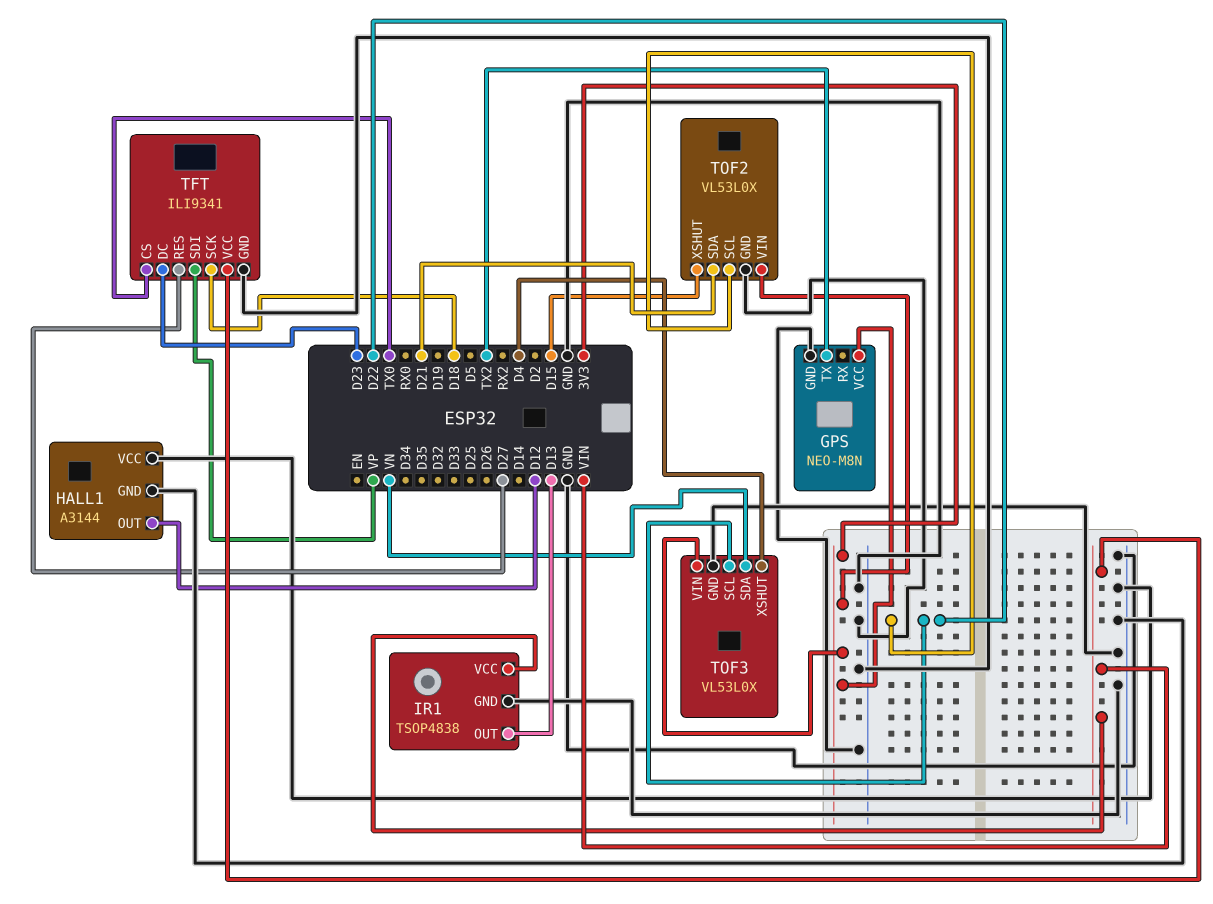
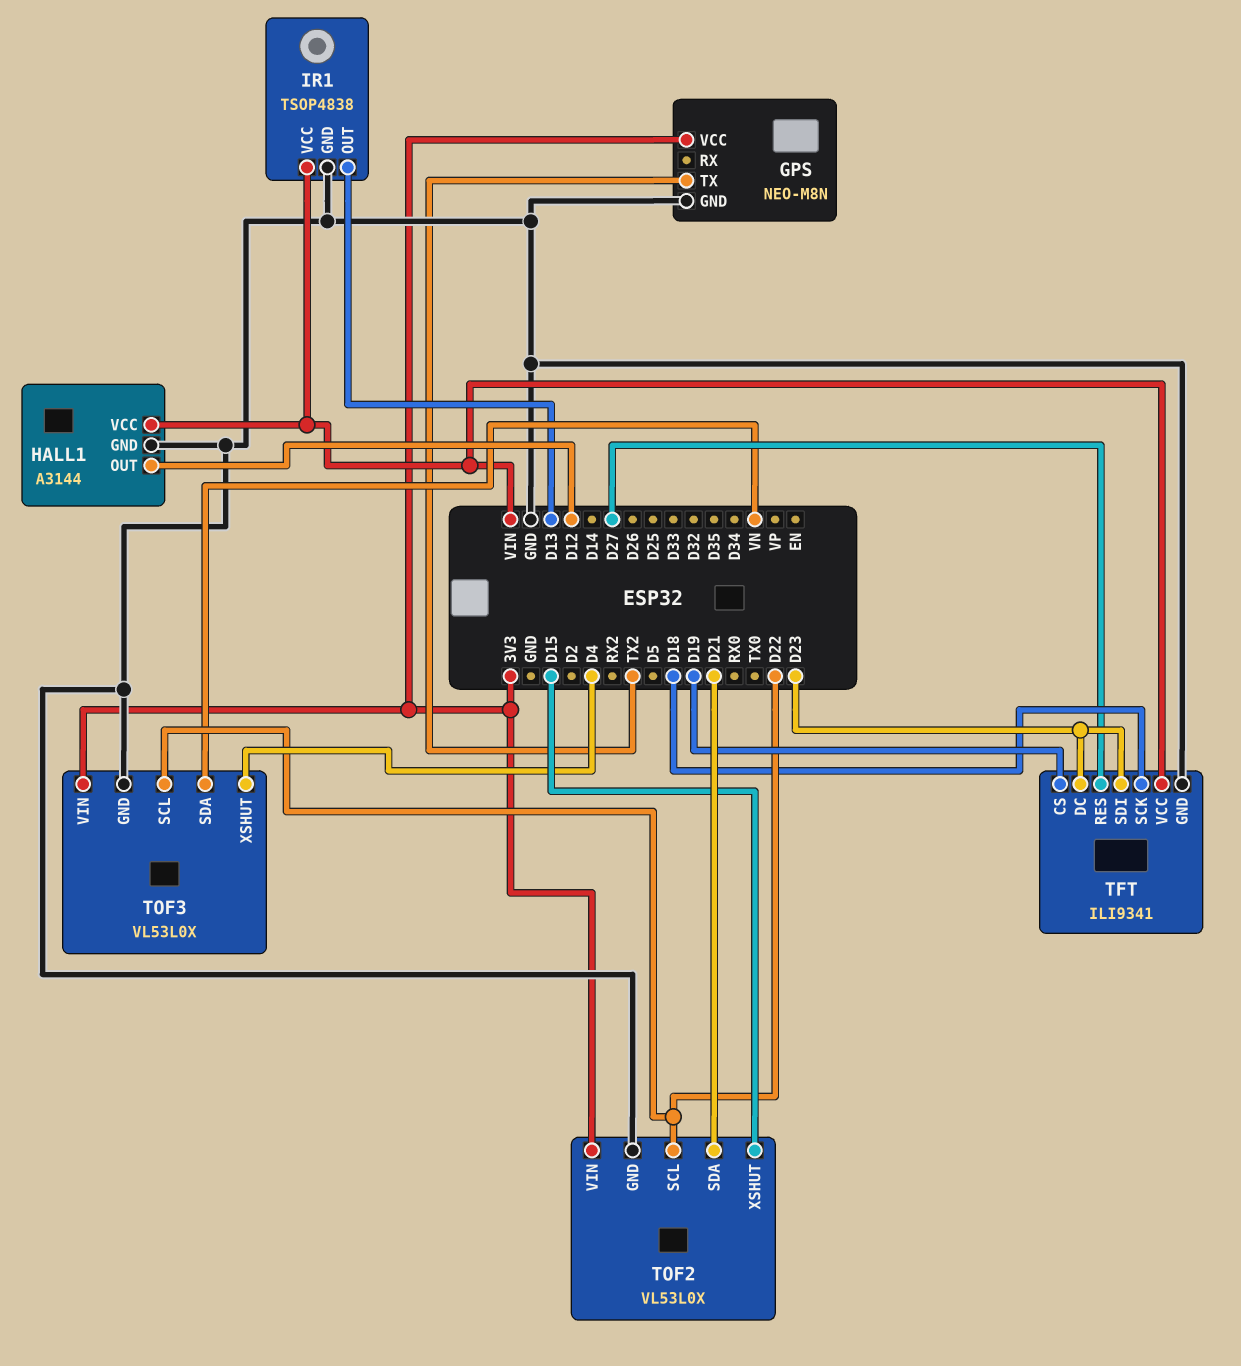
HALL1 pin VCC: GND -> VIN
TFT pin CS: TX0 -> D19
TFT pin SDI: VP -> D23

